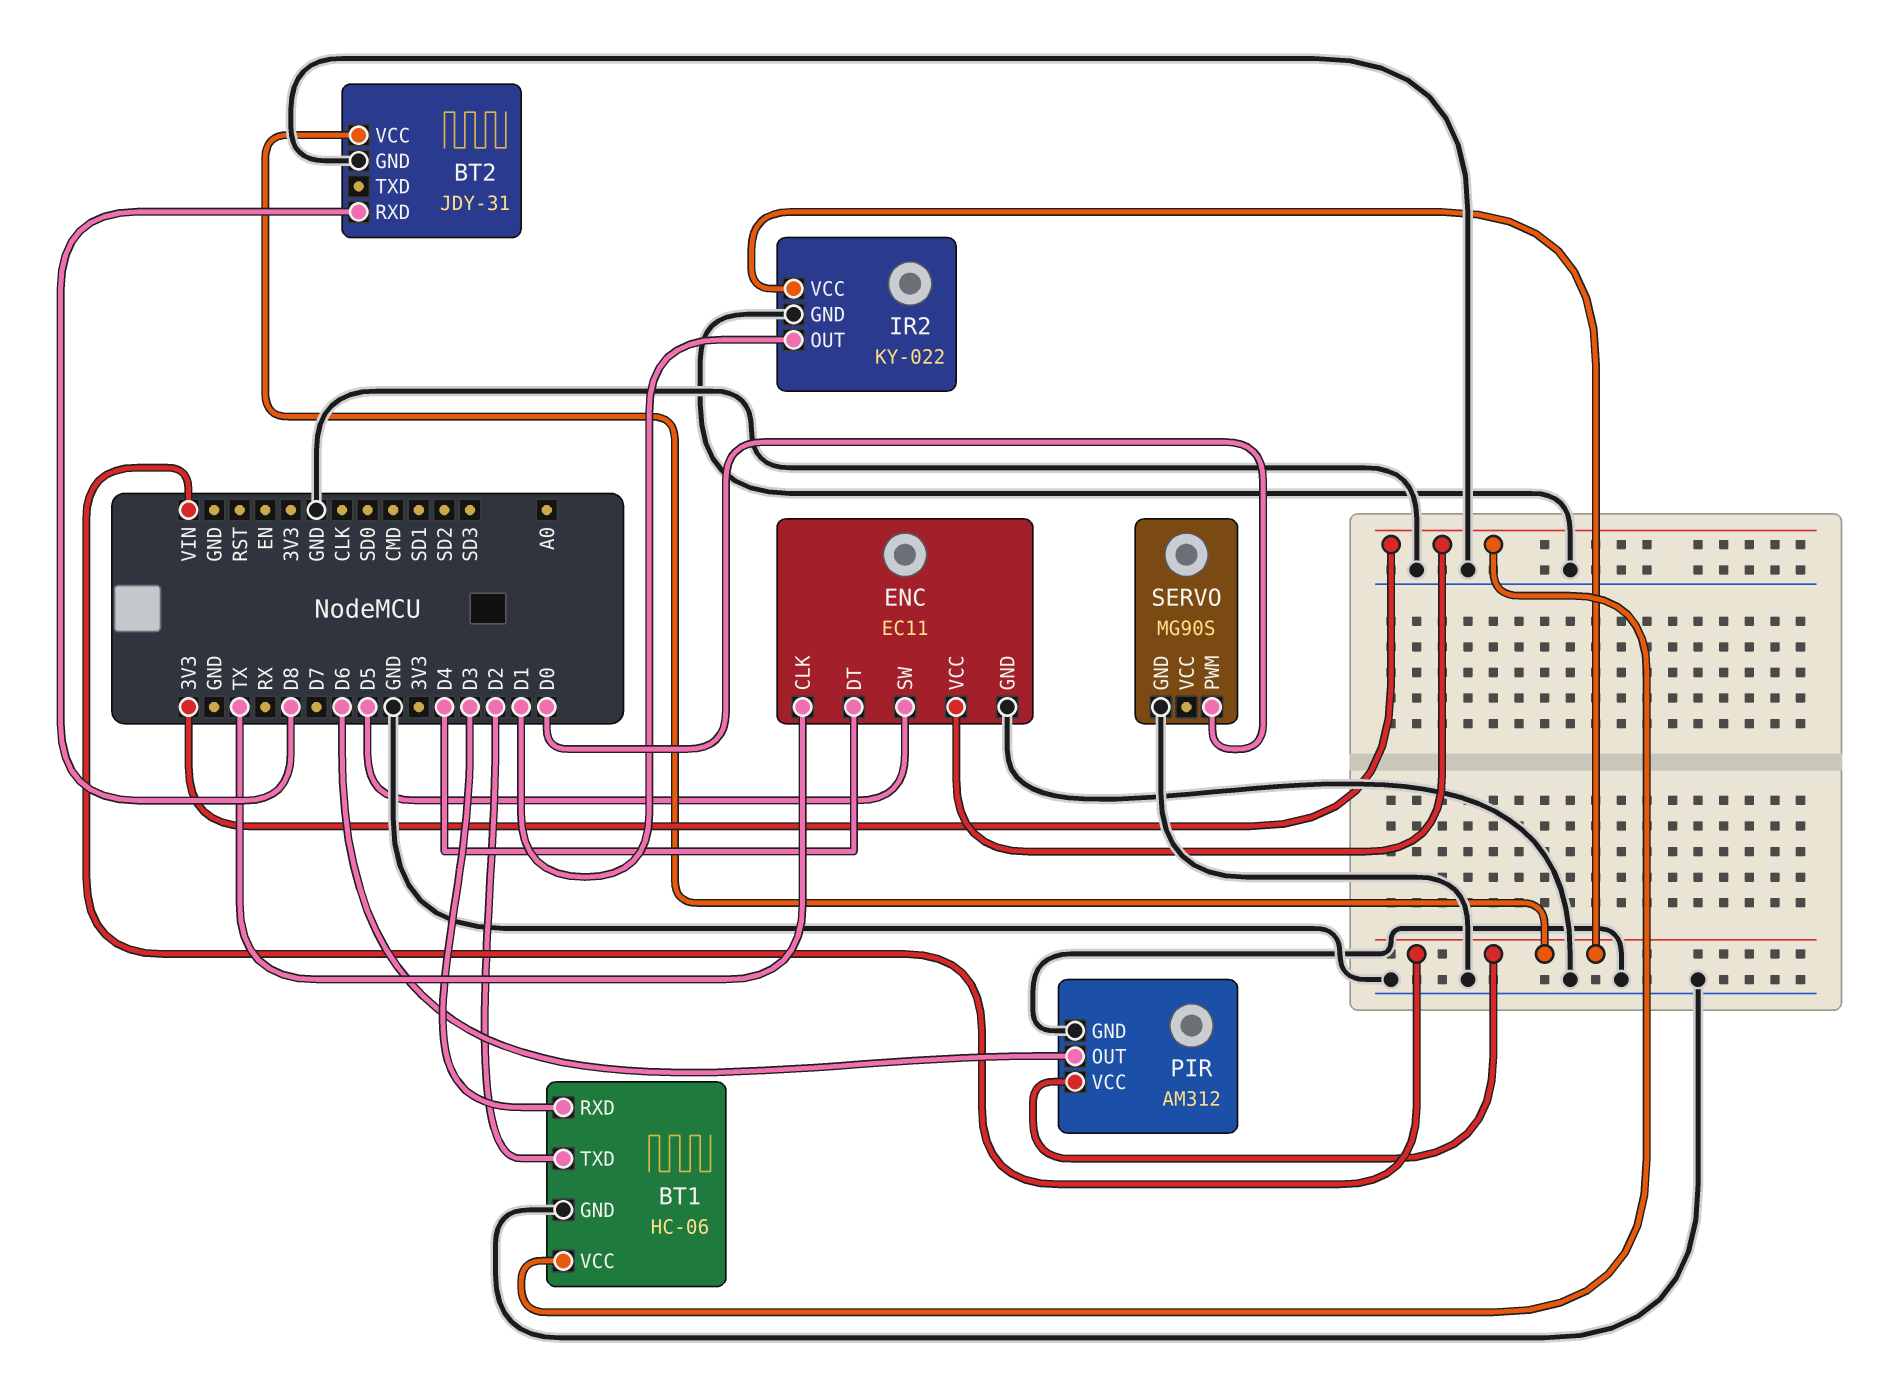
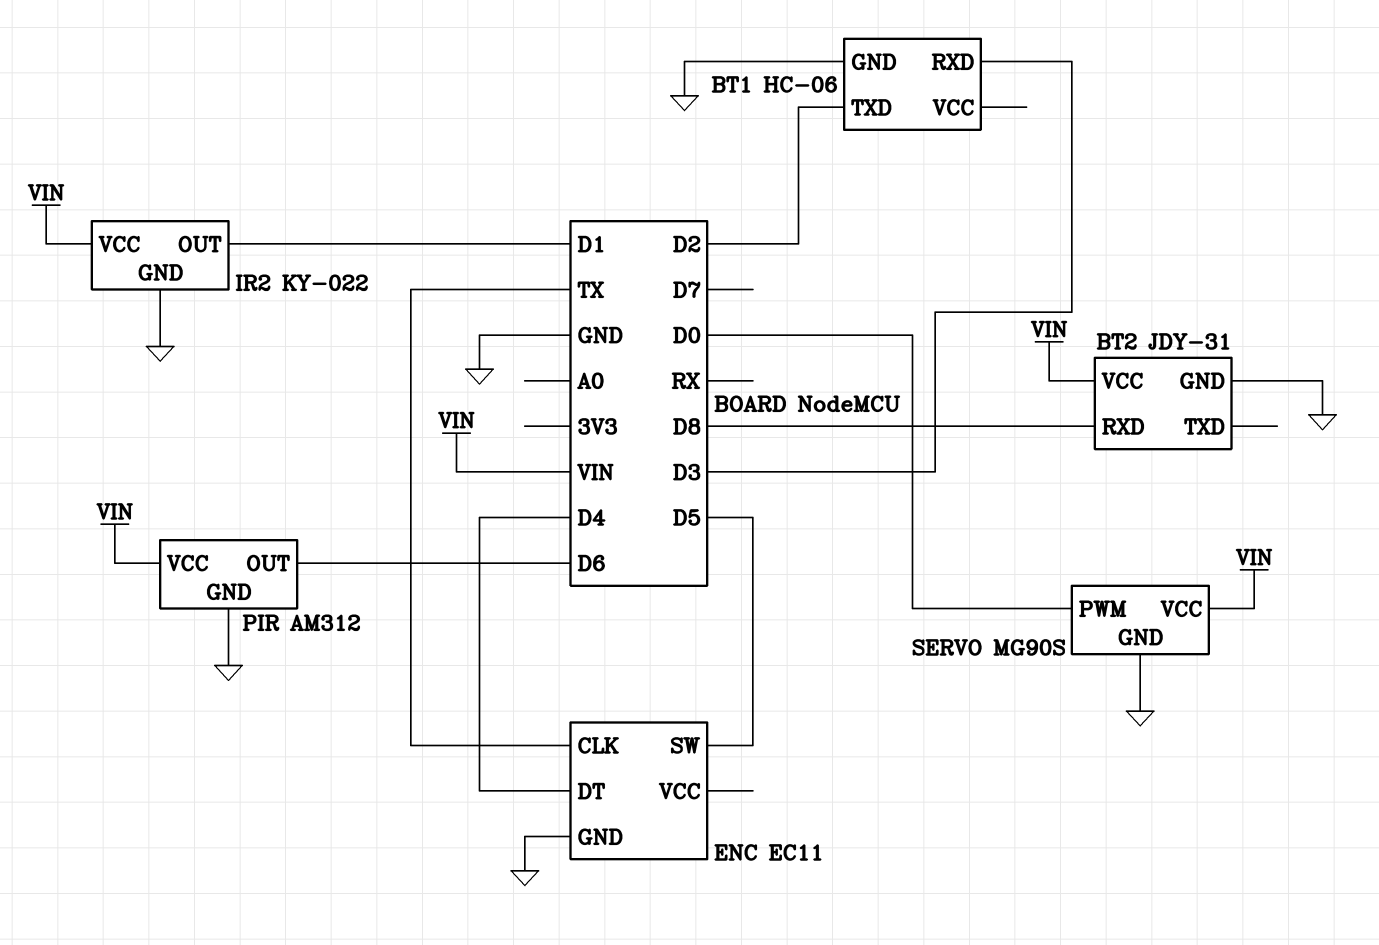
BT1 pin VCC: 3V3 -> none
ENC pin VCC: 3V3 -> none
SERVO pin VCC: none -> VIN

